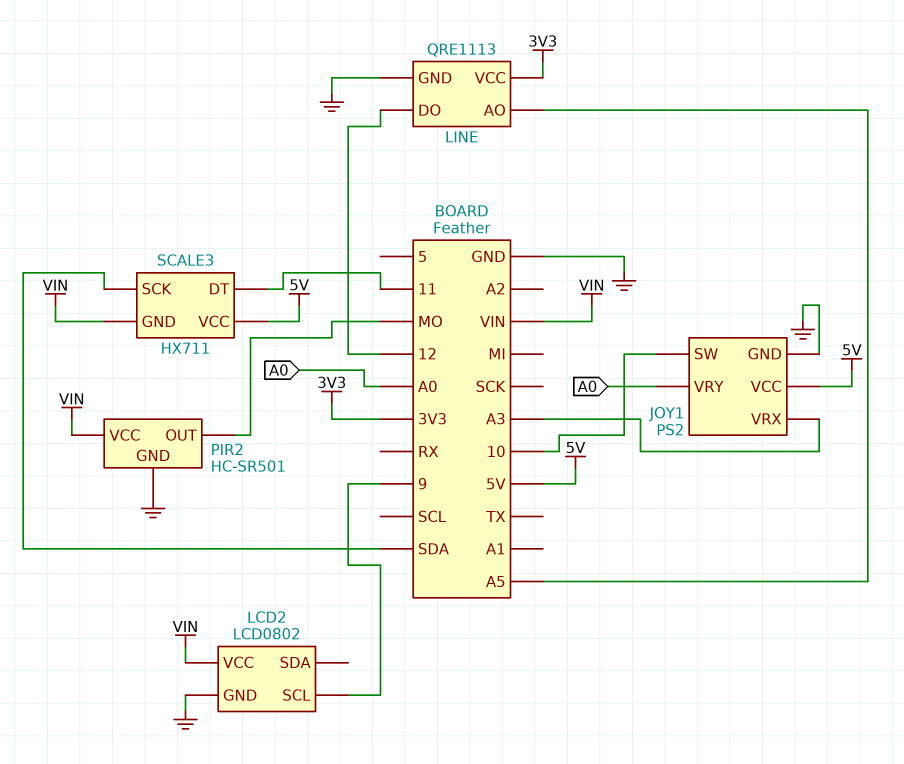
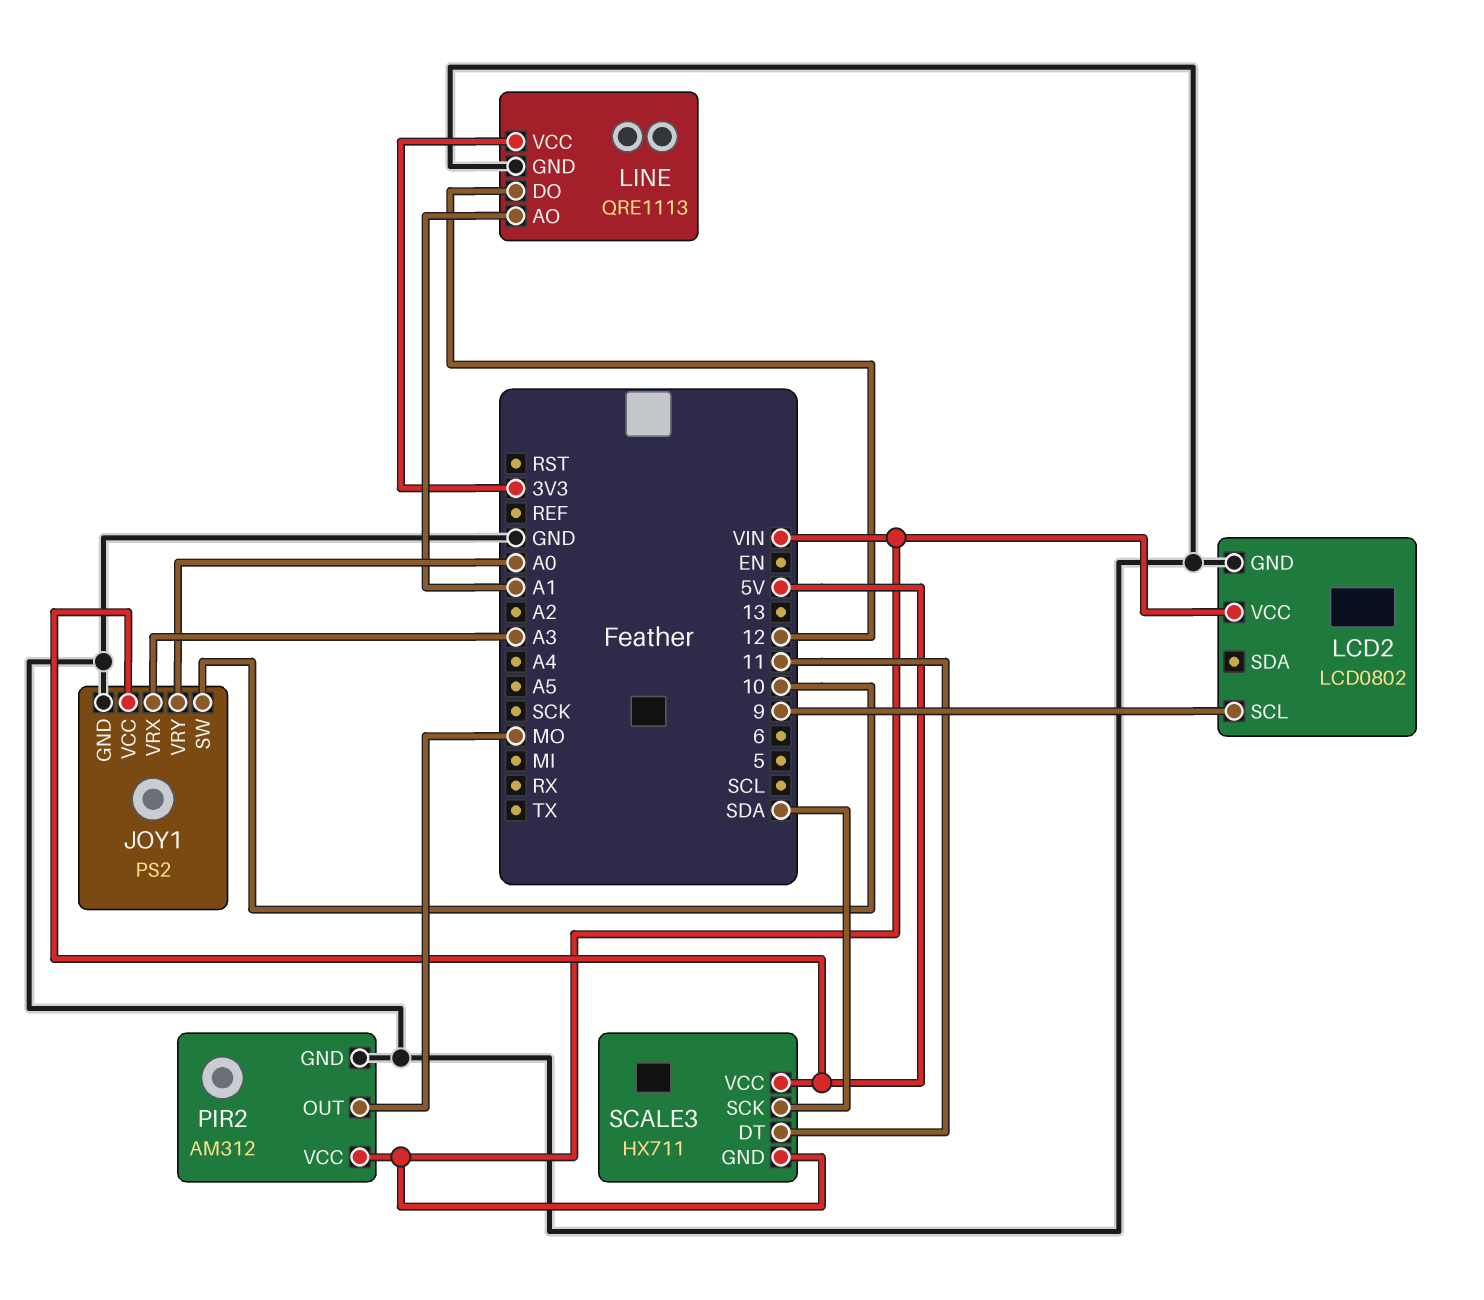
LINE pin AO: A5 -> A1
PIR2: HC-SR501 -> AM312

